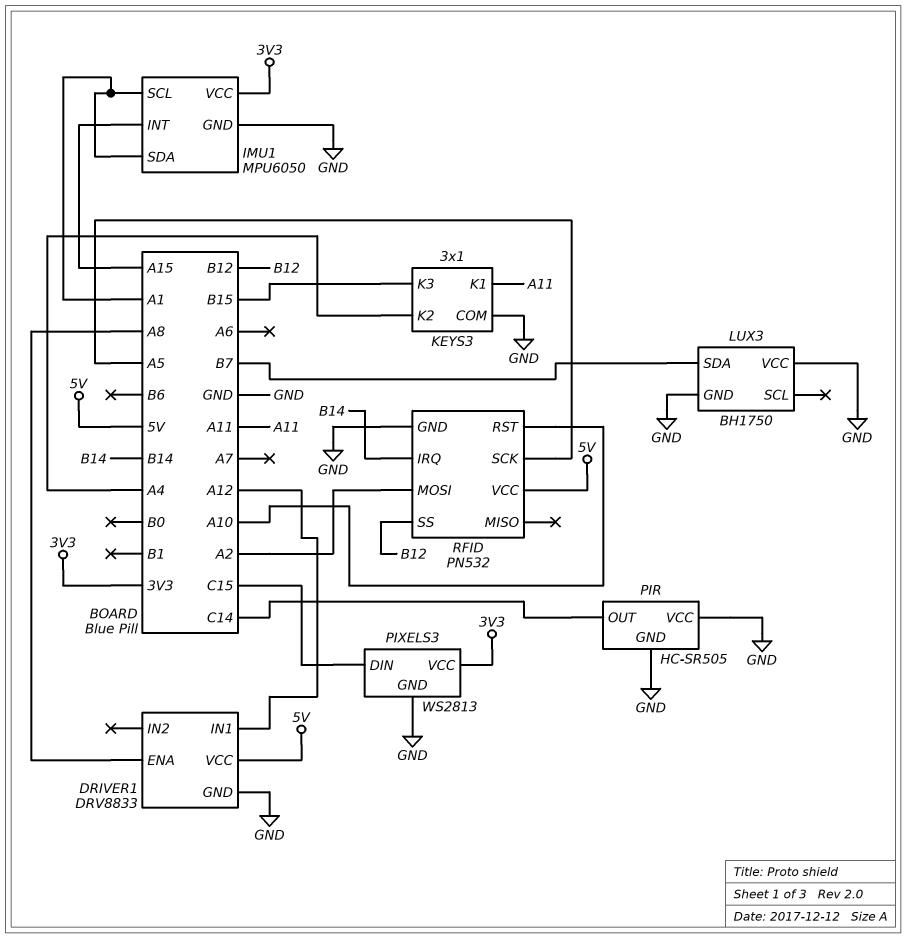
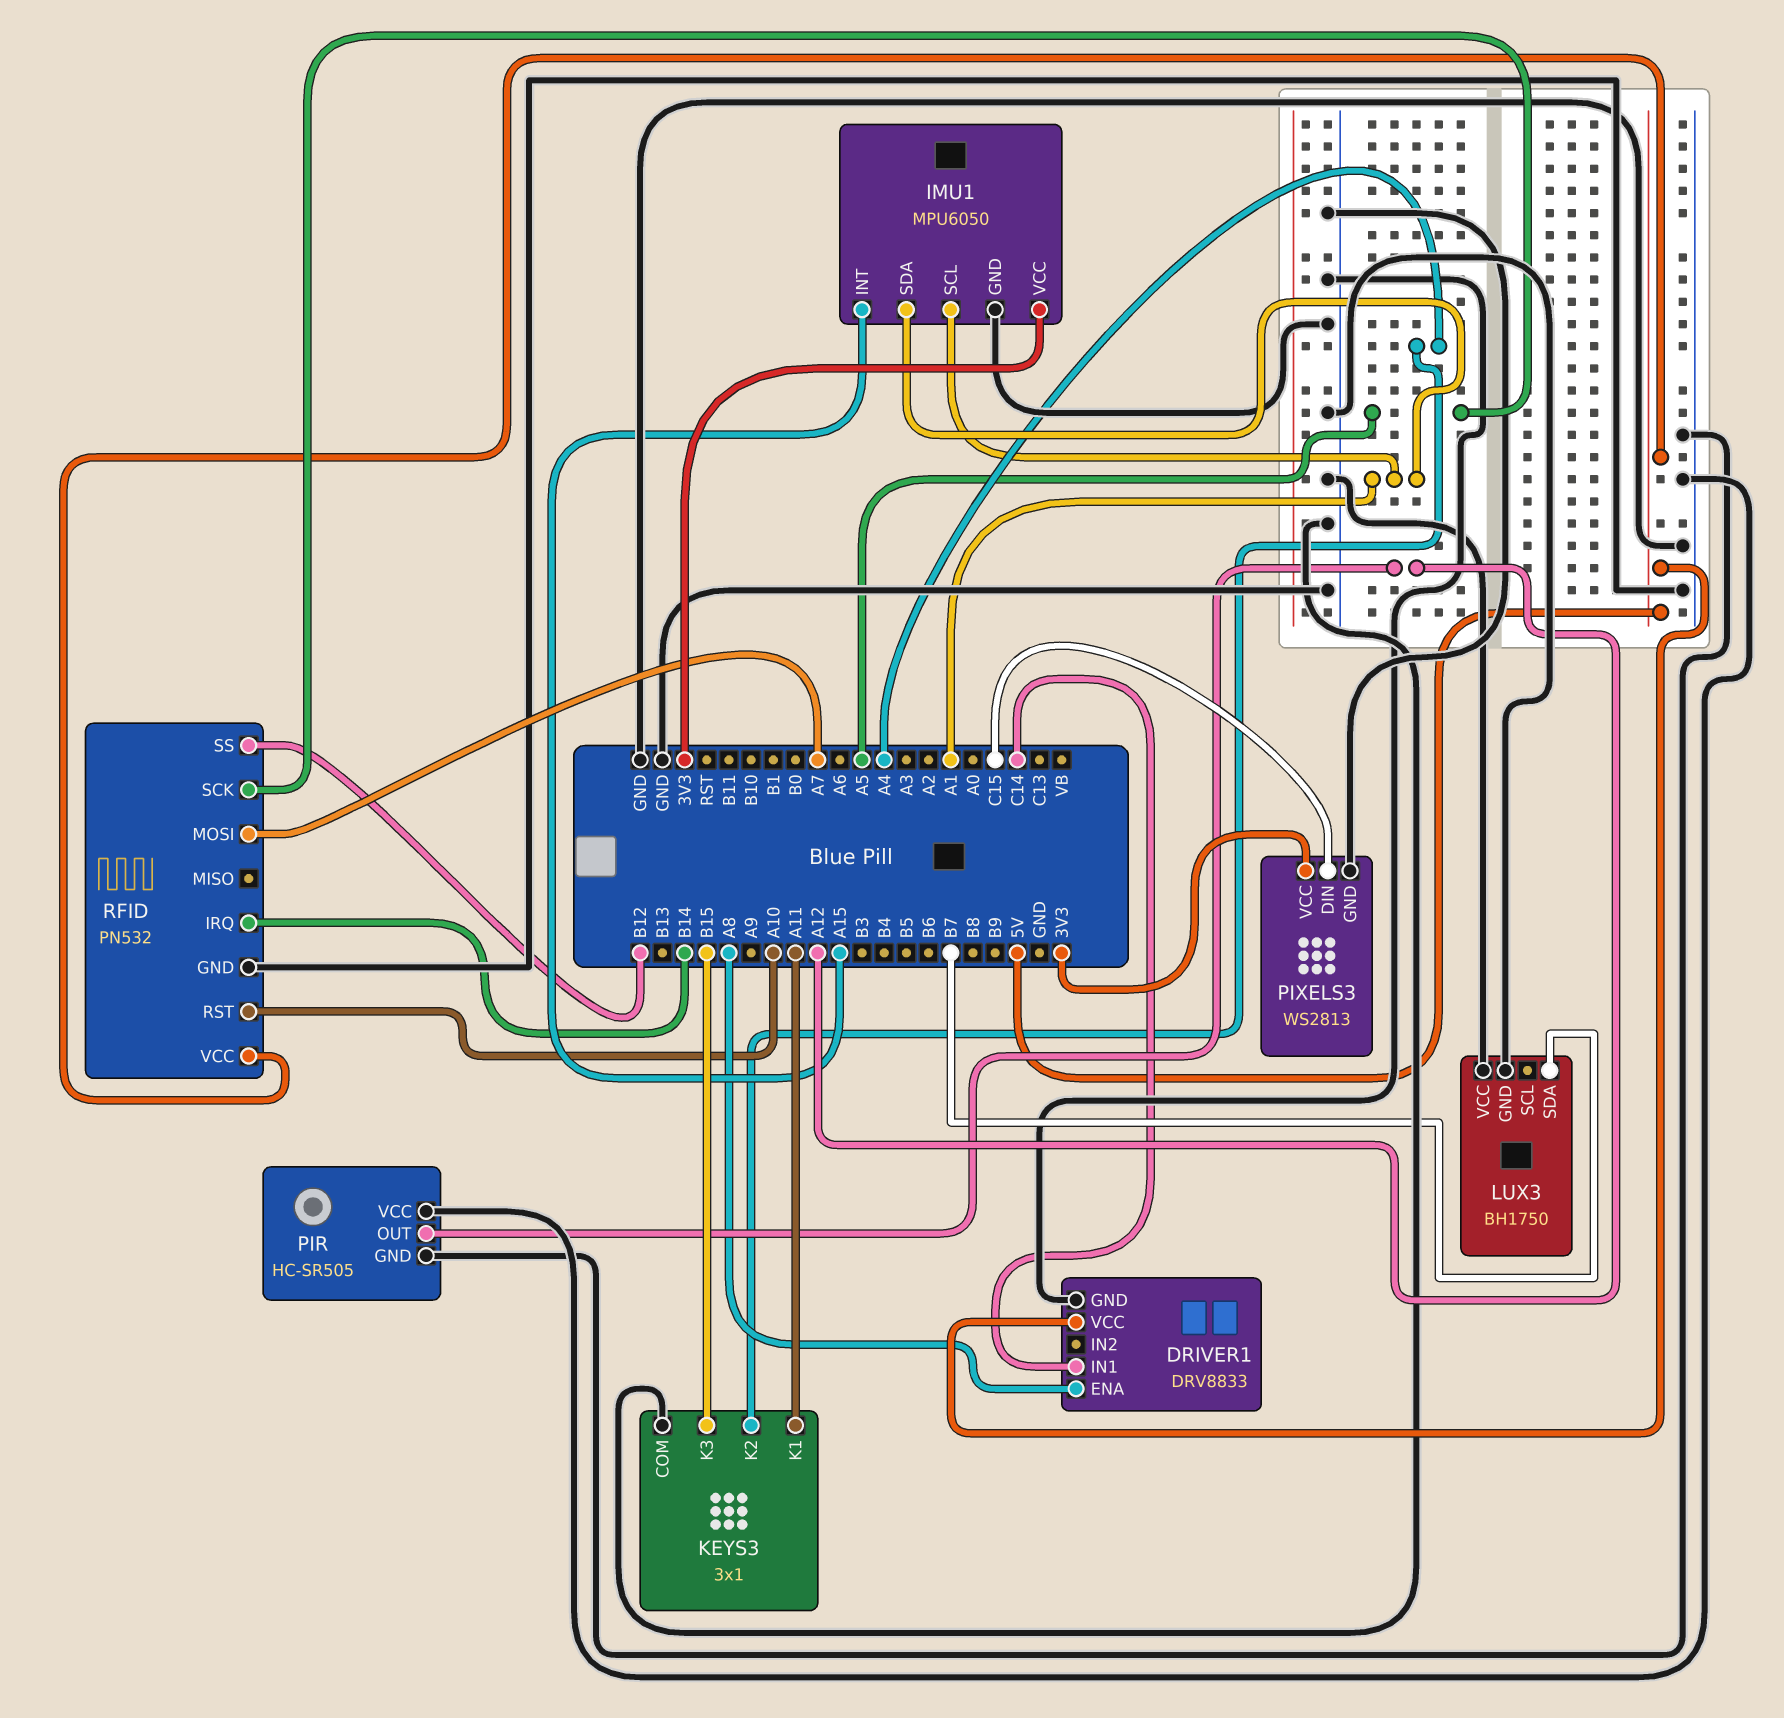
DRIVER1 pin IN1: A12 -> C14
PIR pin OUT: C14 -> A12
RFID pin MOSI: A2 -> A7

